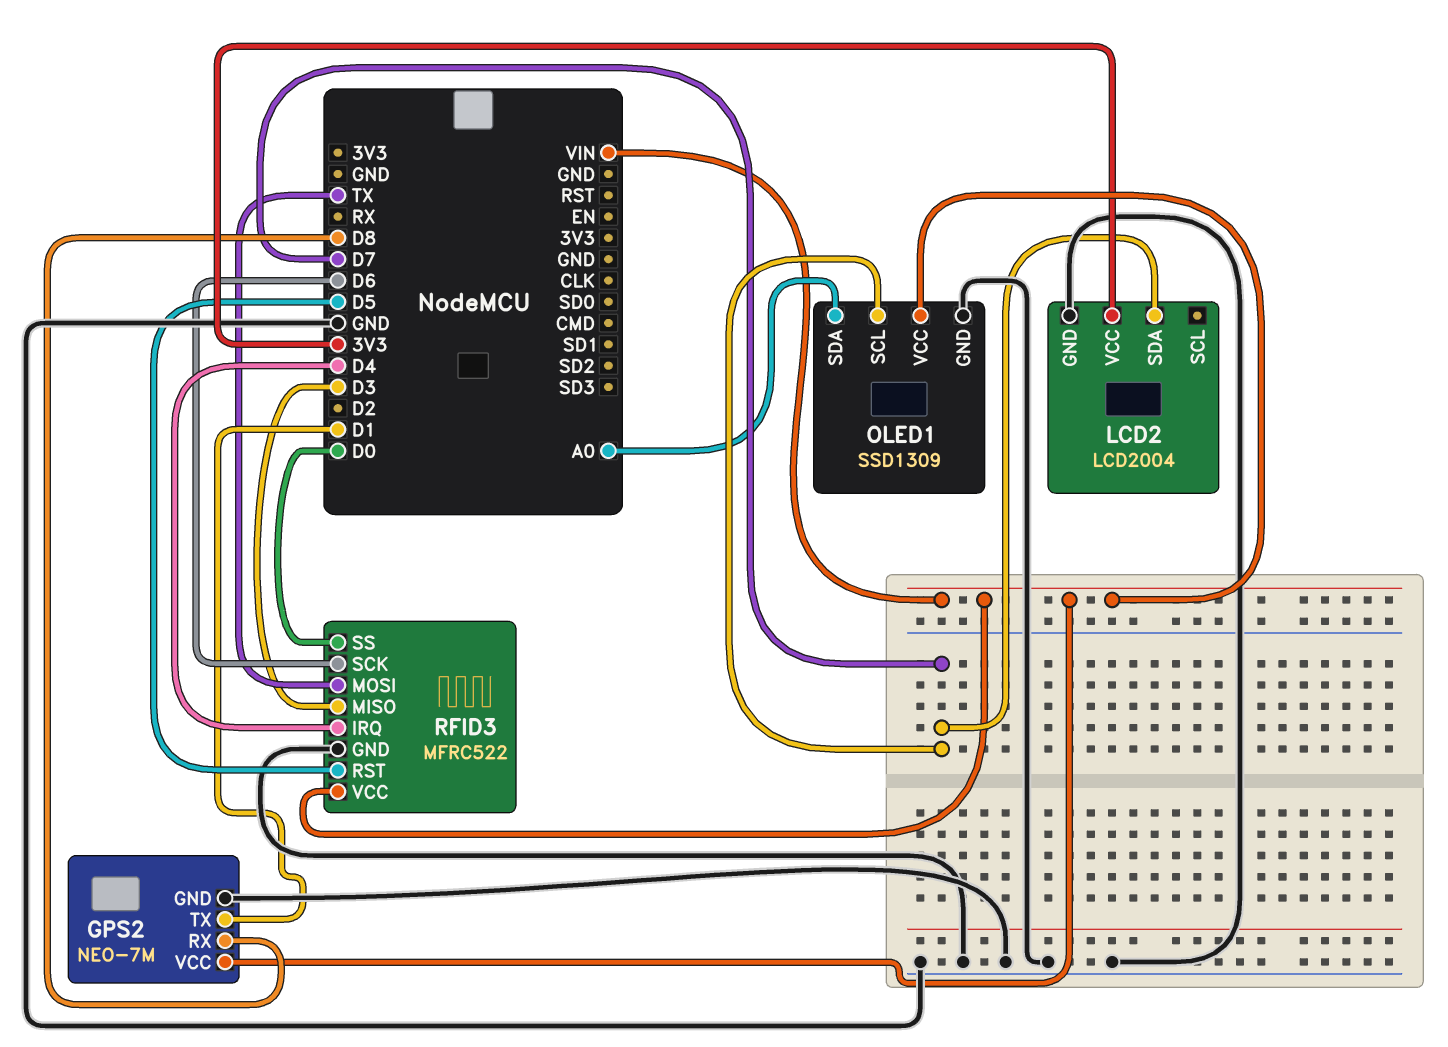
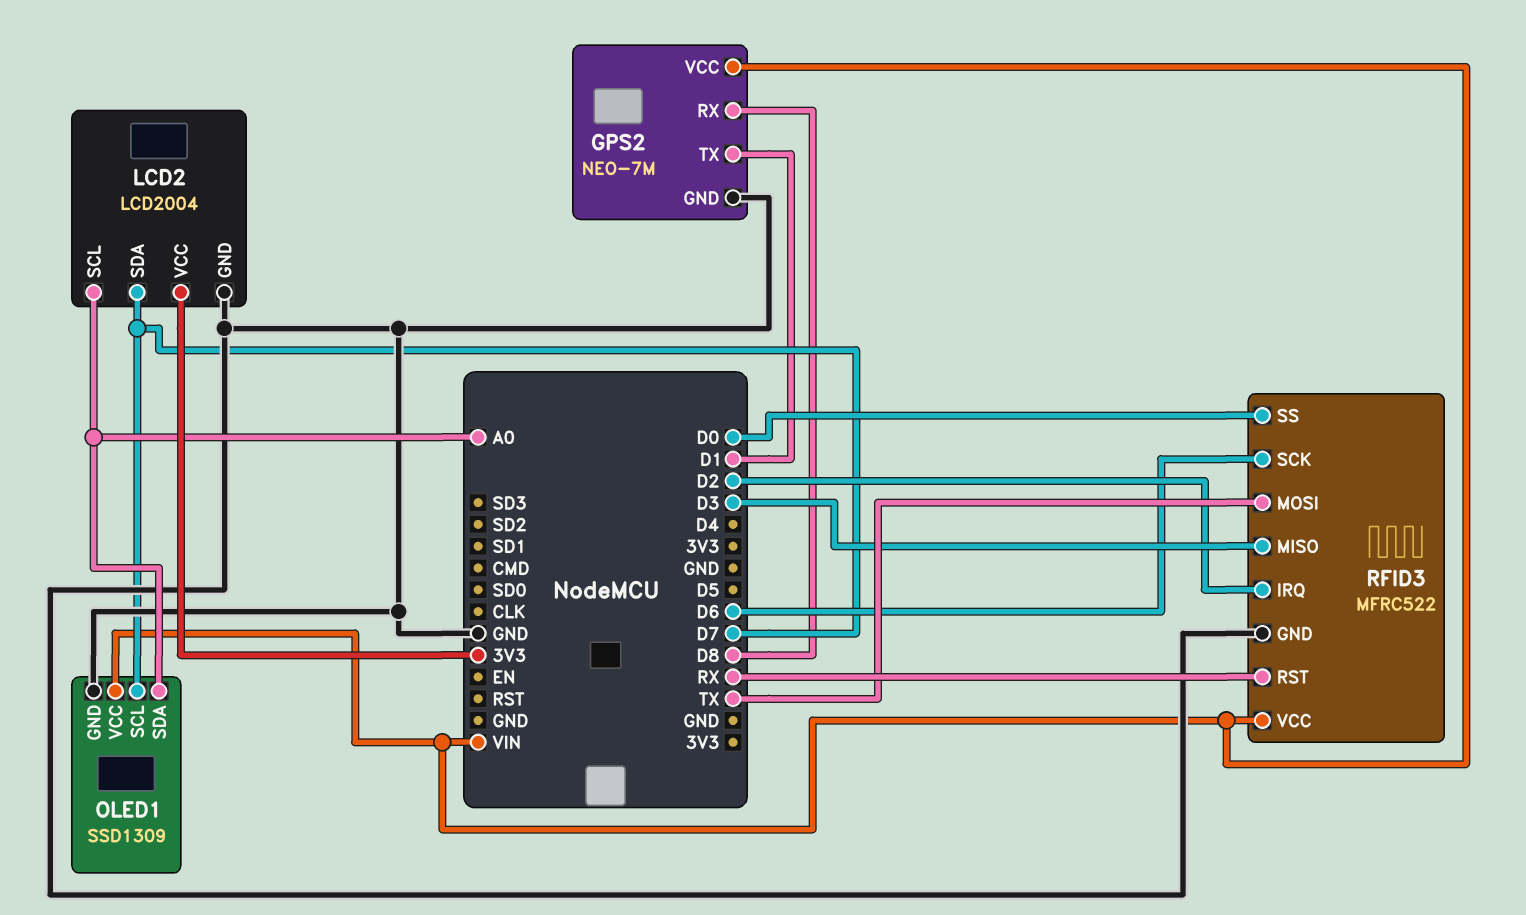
LCD2 pin SCL: none -> A0
RFID3 pin IRQ: D4 -> D2
RFID3 pin RST: D5 -> RX

